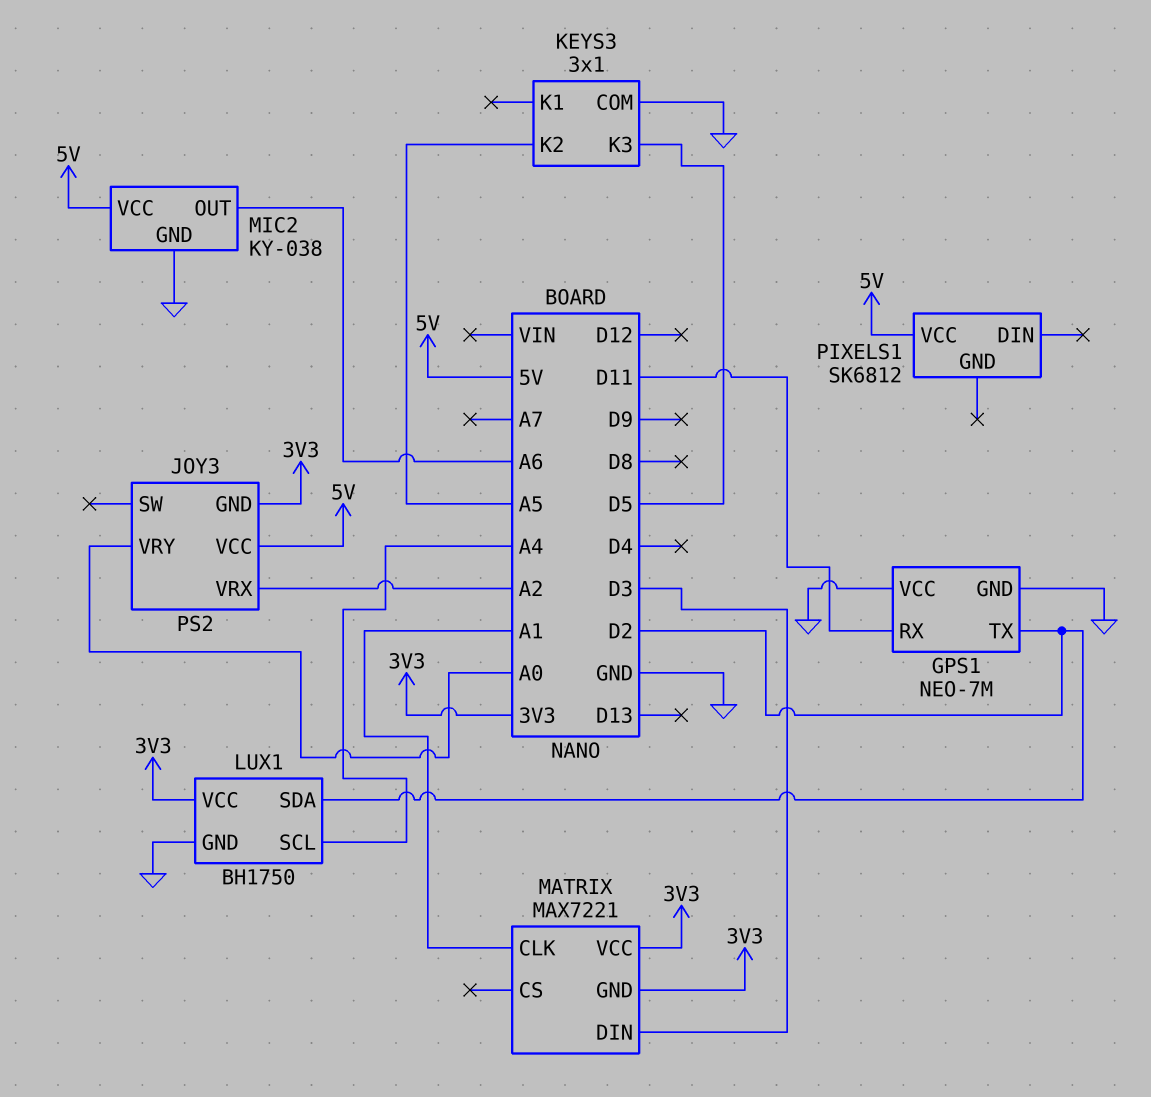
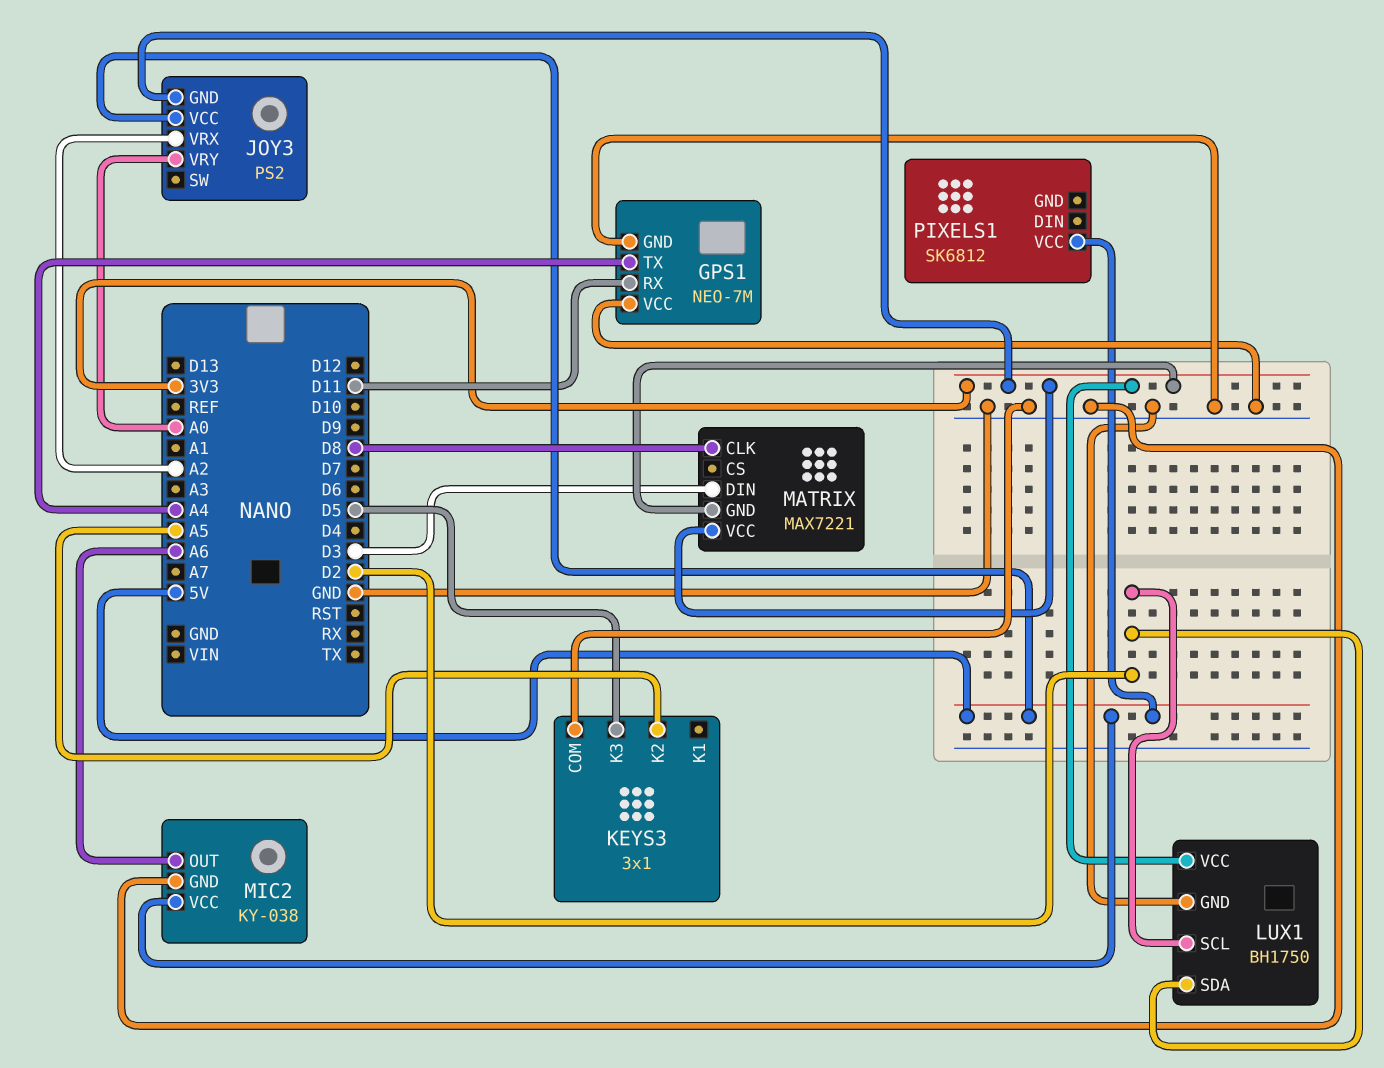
GPS1 pin TX: D2 -> A4
LUX1 pin SCL: A4 -> D2
MATRIX pin CLK: A1 -> D8

